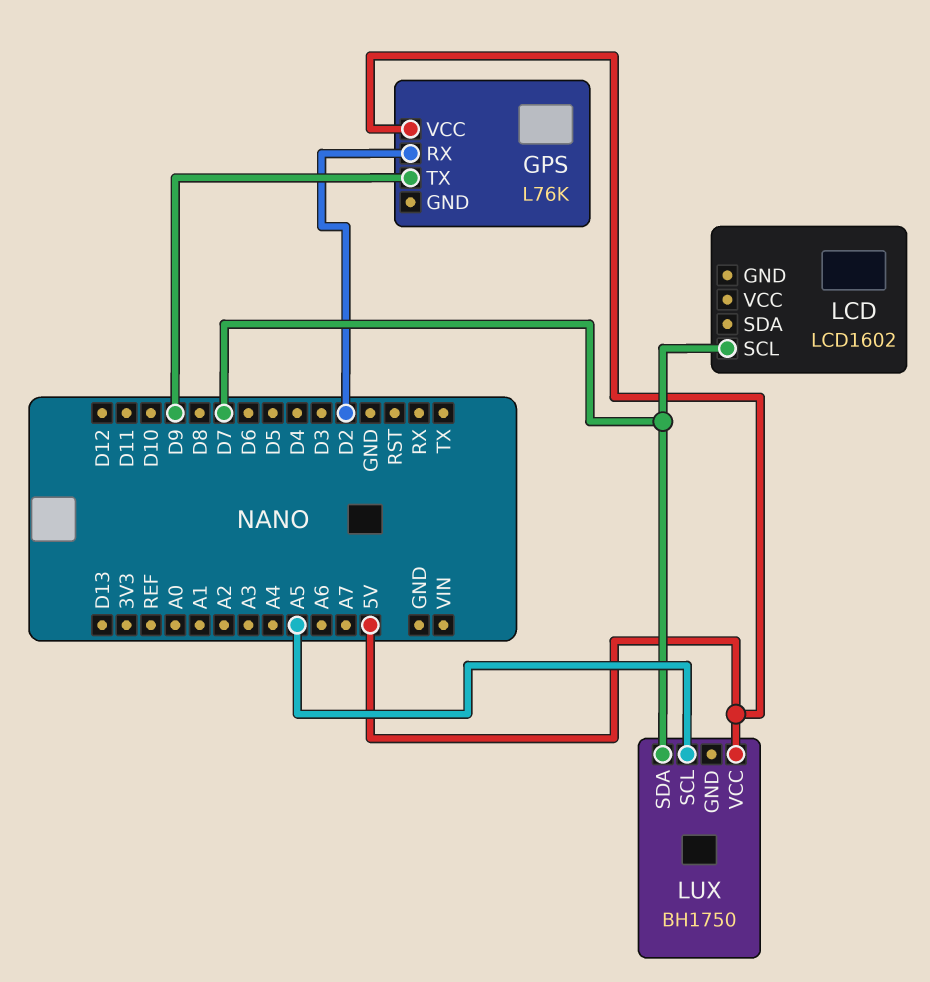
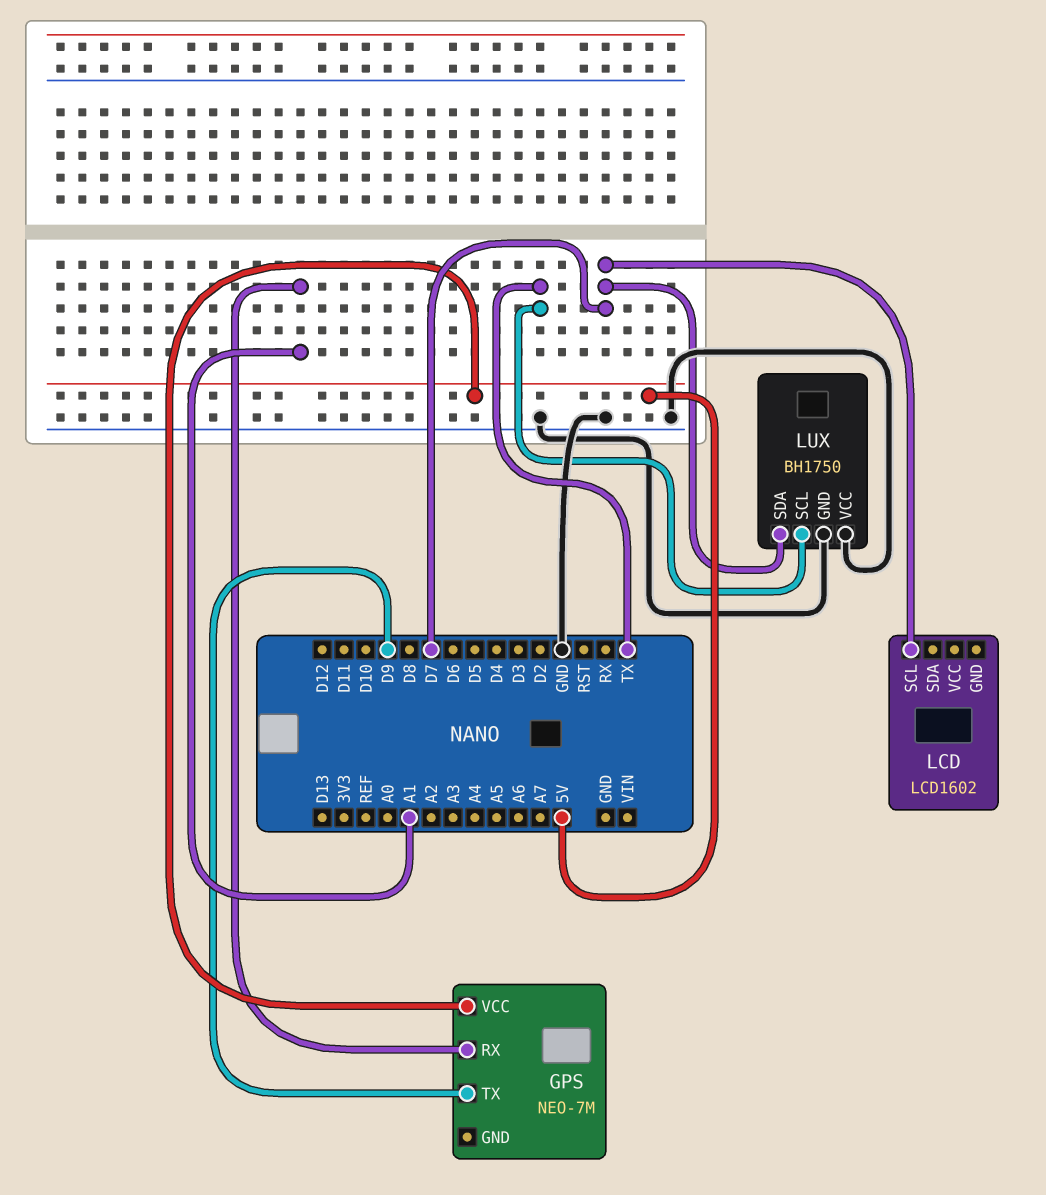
GPS: L76K -> NEO-7M
GPS pin RX: D2 -> A1
LUX pin GND: none -> GND
LUX pin SCL: A5 -> TX
LUX pin VCC: 5V -> GND

